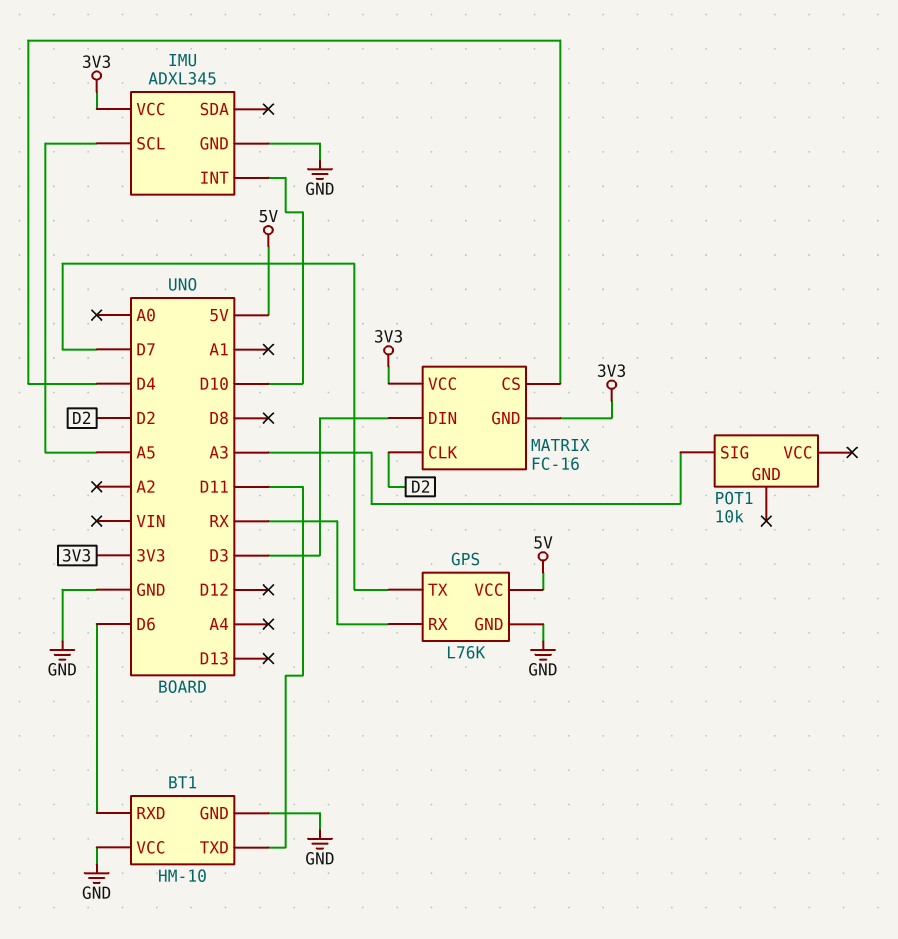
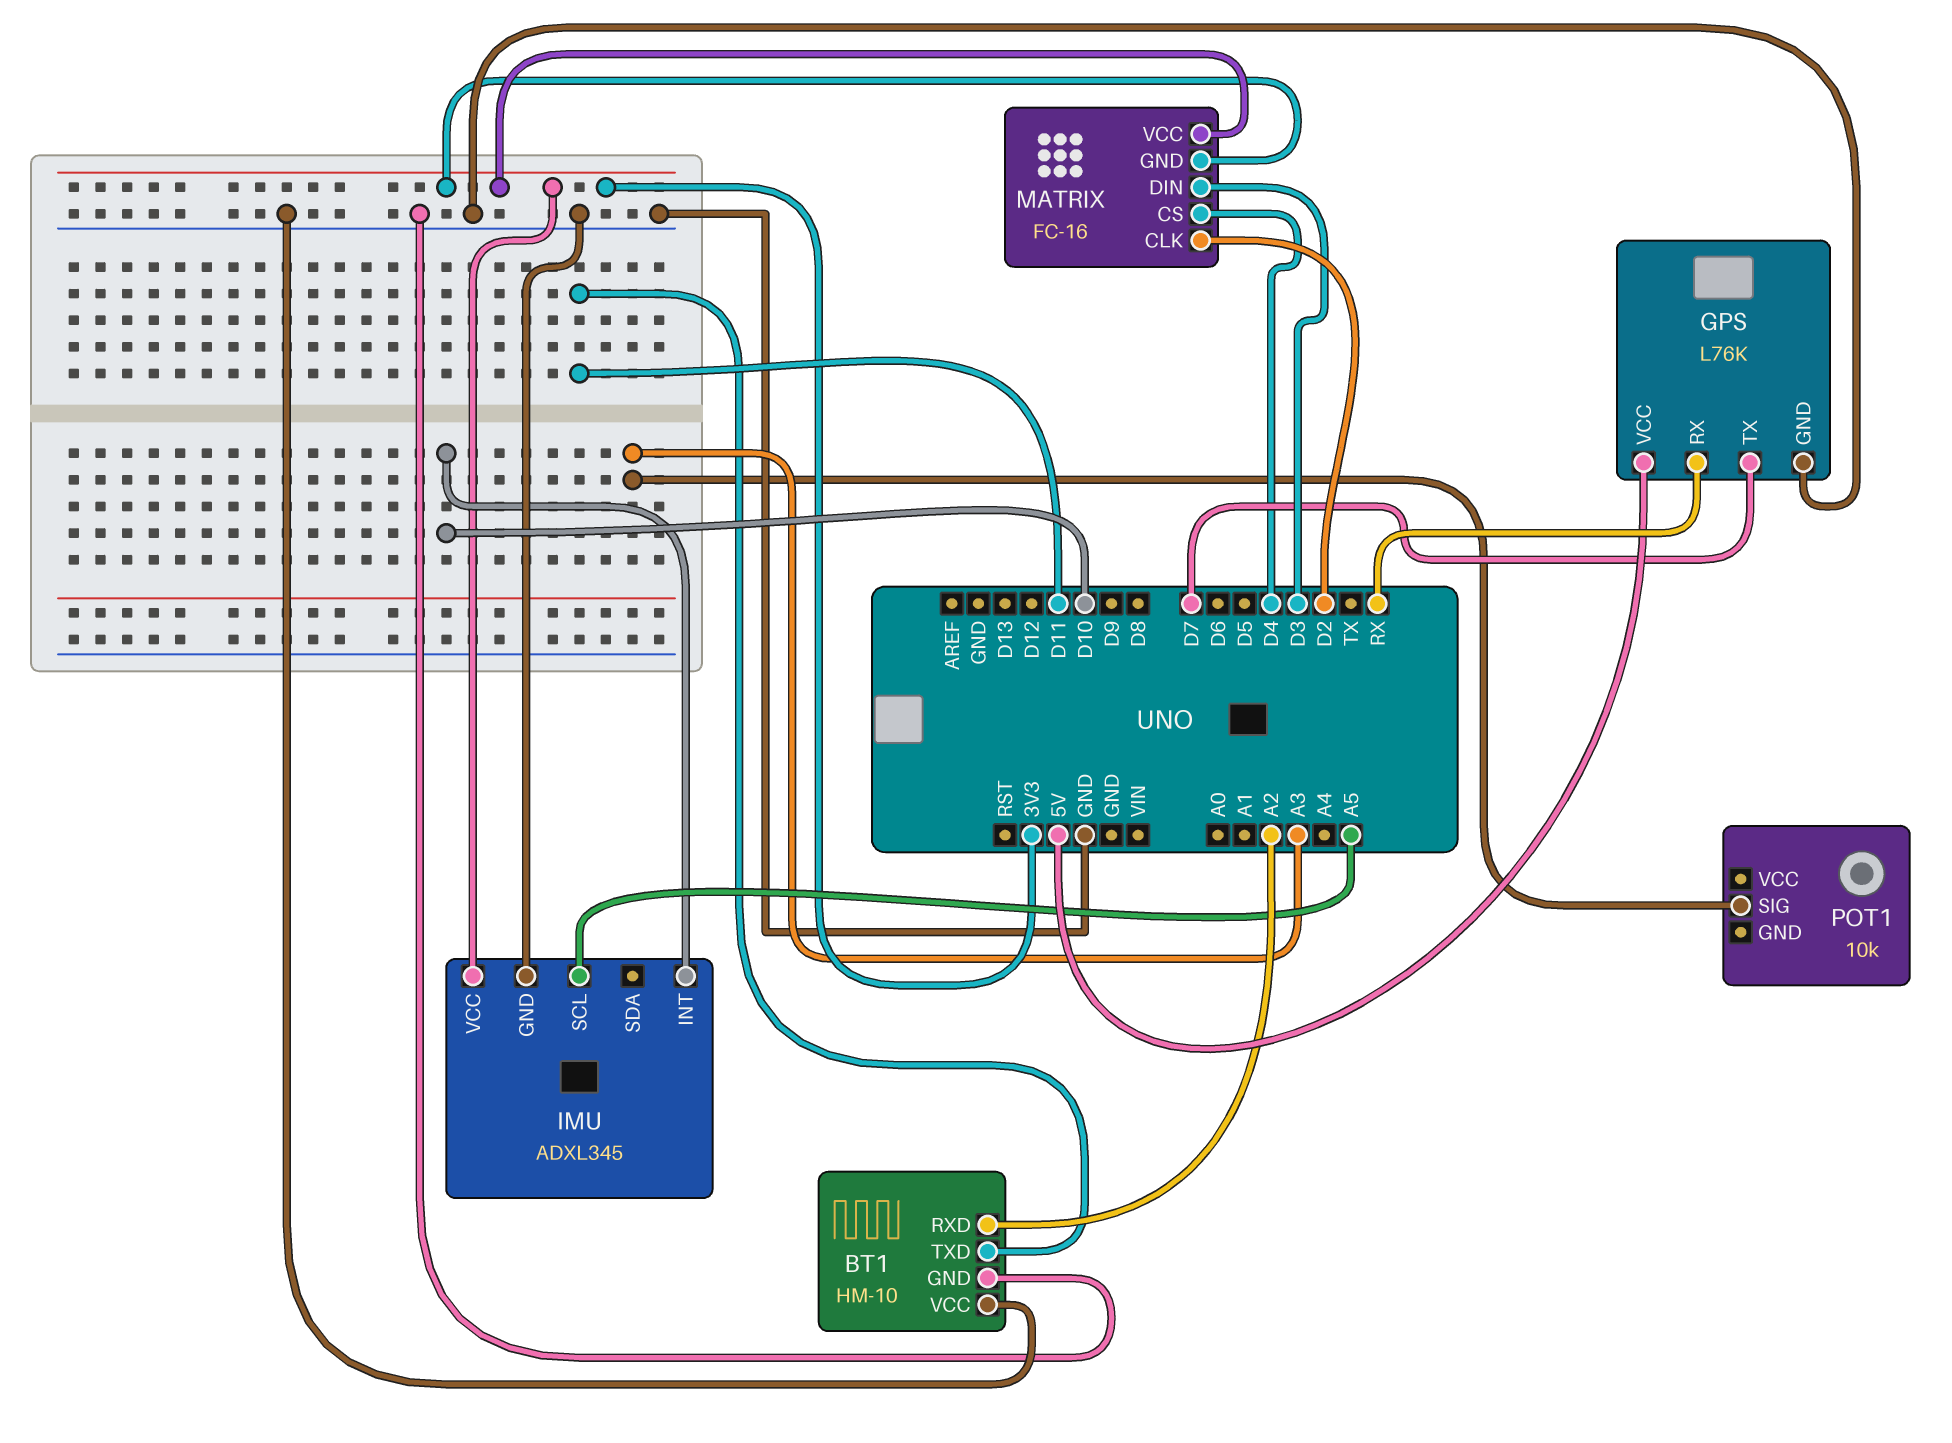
BT1 pin RXD: D6 -> A2

